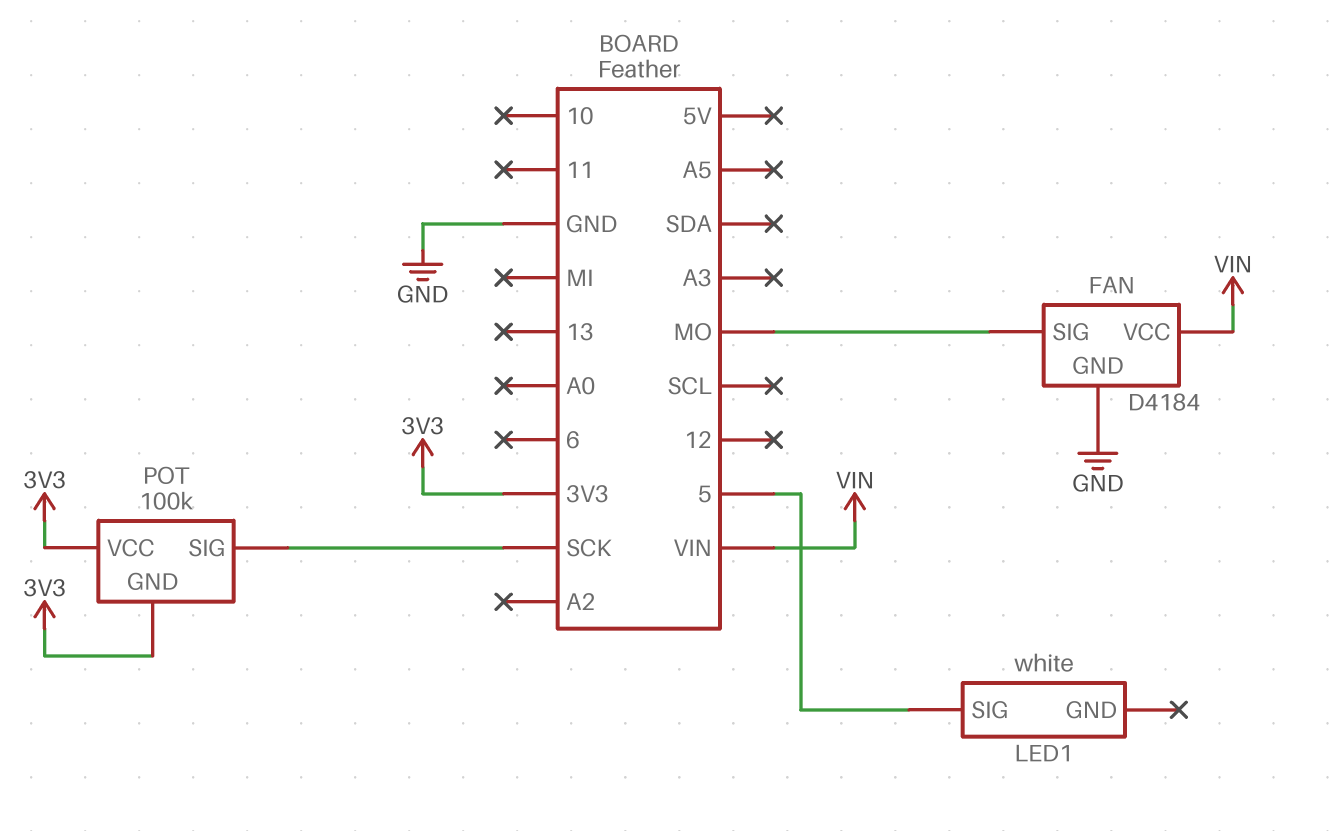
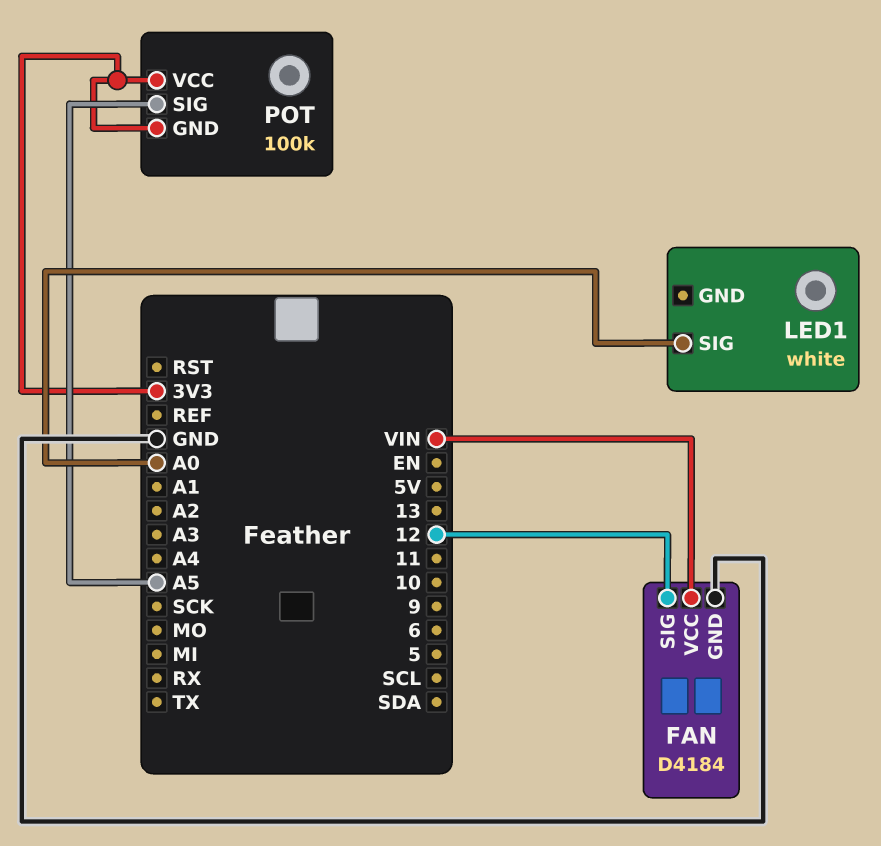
FAN pin SIG: MO -> 12
LED1 pin SIG: 5 -> A0
POT pin SIG: SCK -> A5

